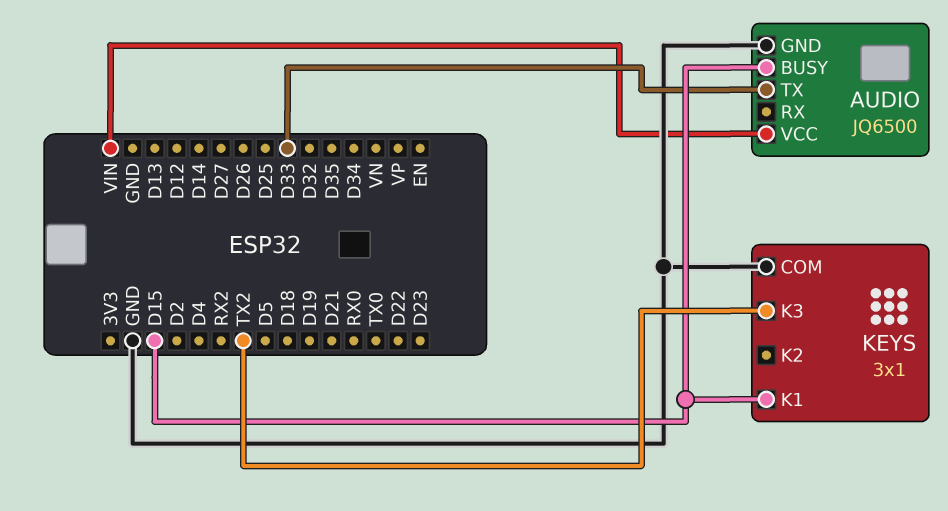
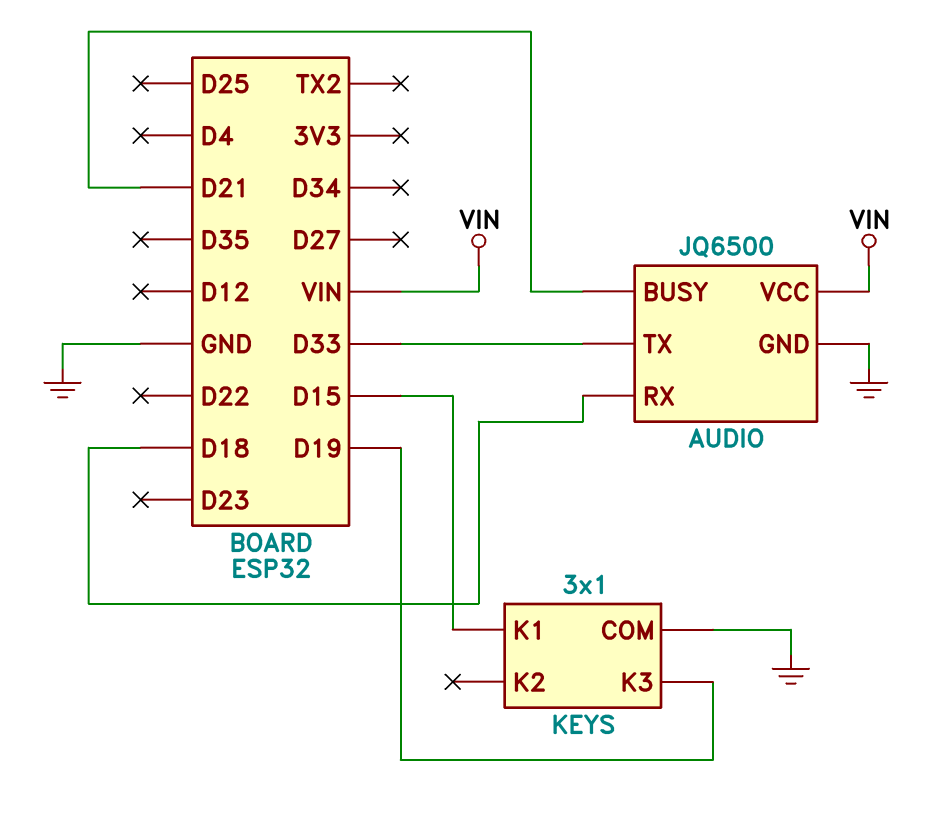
AUDIO pin BUSY: D15 -> D21
AUDIO pin RX: none -> D18
KEYS pin K3: TX2 -> D19

